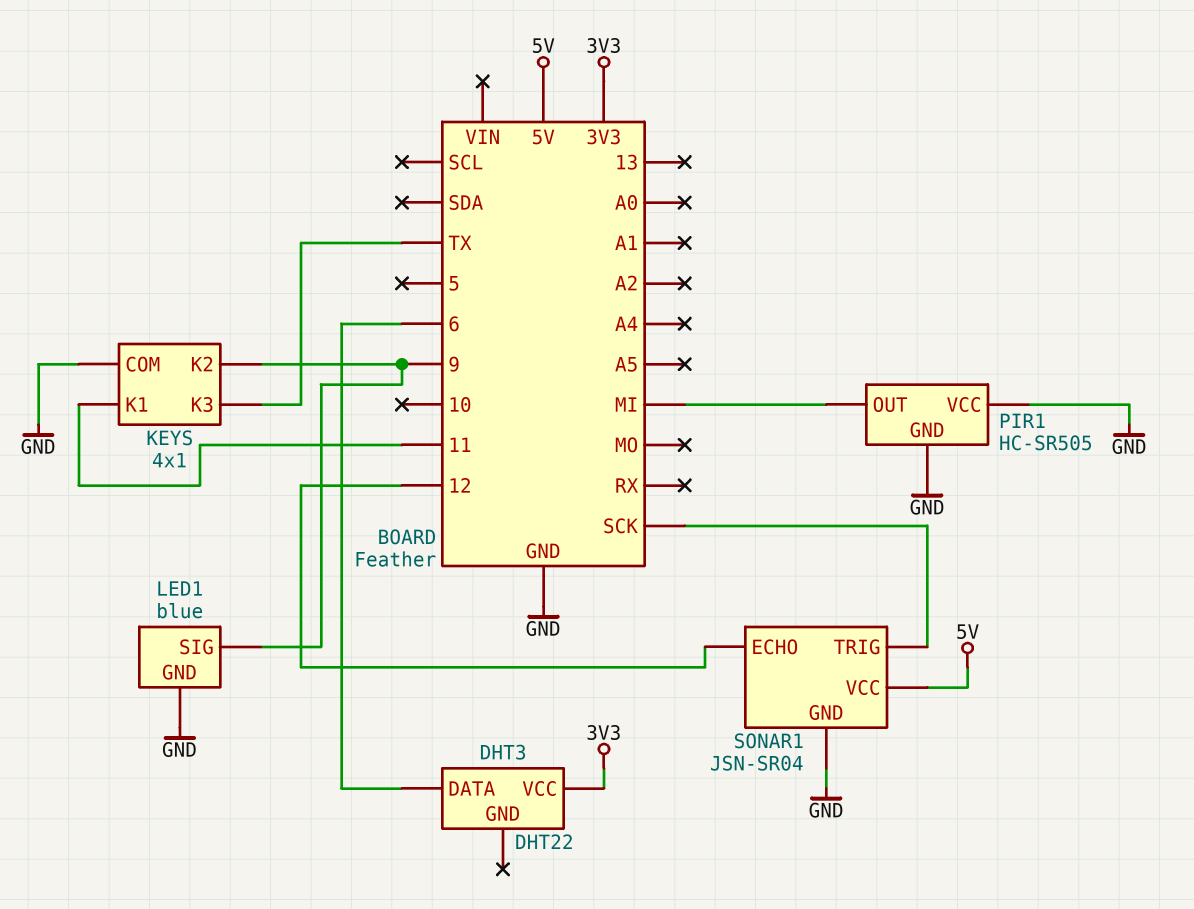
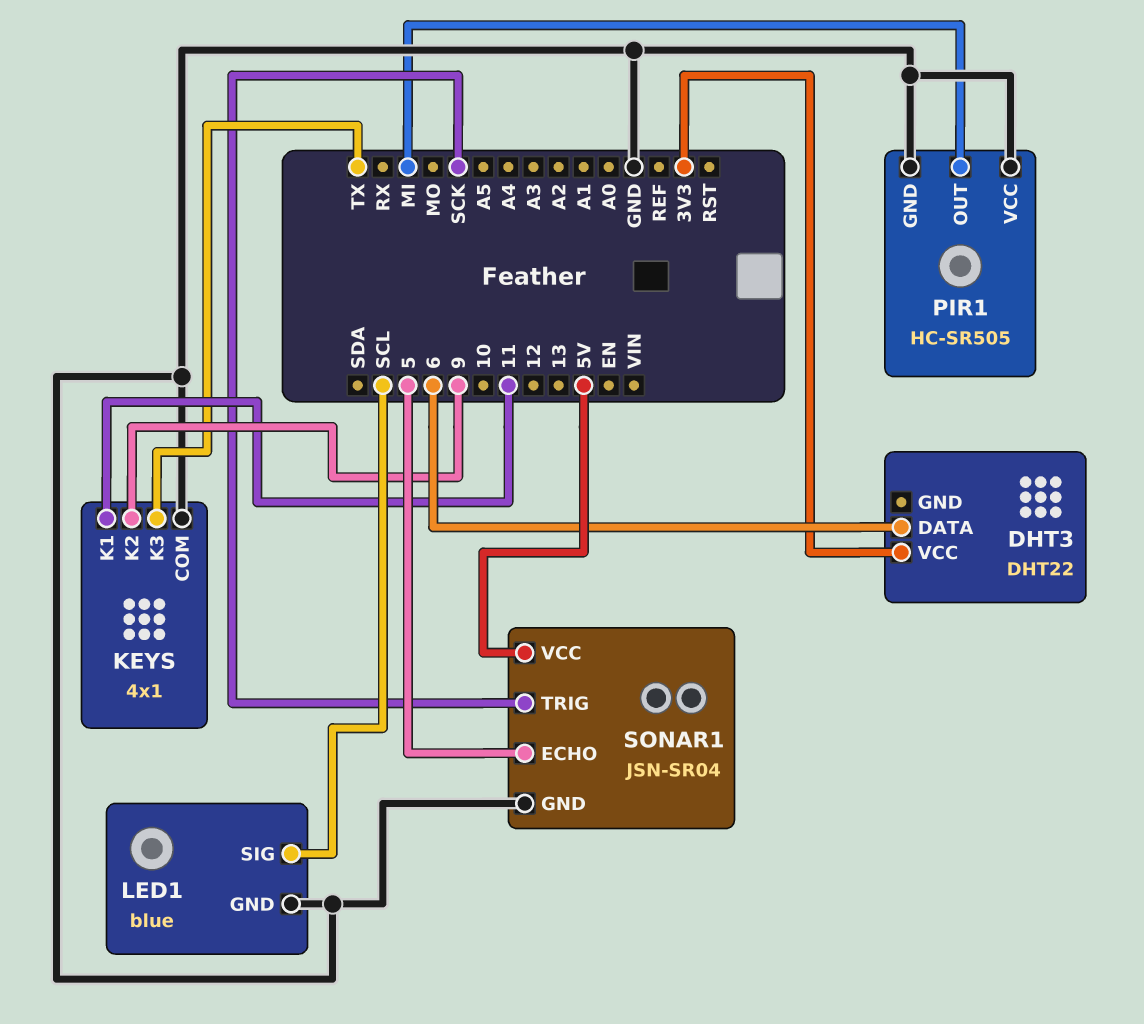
LED1 pin SIG: 9 -> SCL
SONAR1 pin ECHO: 12 -> 5

